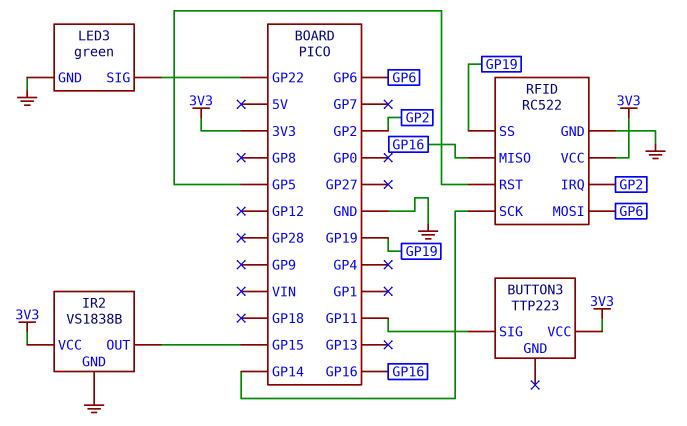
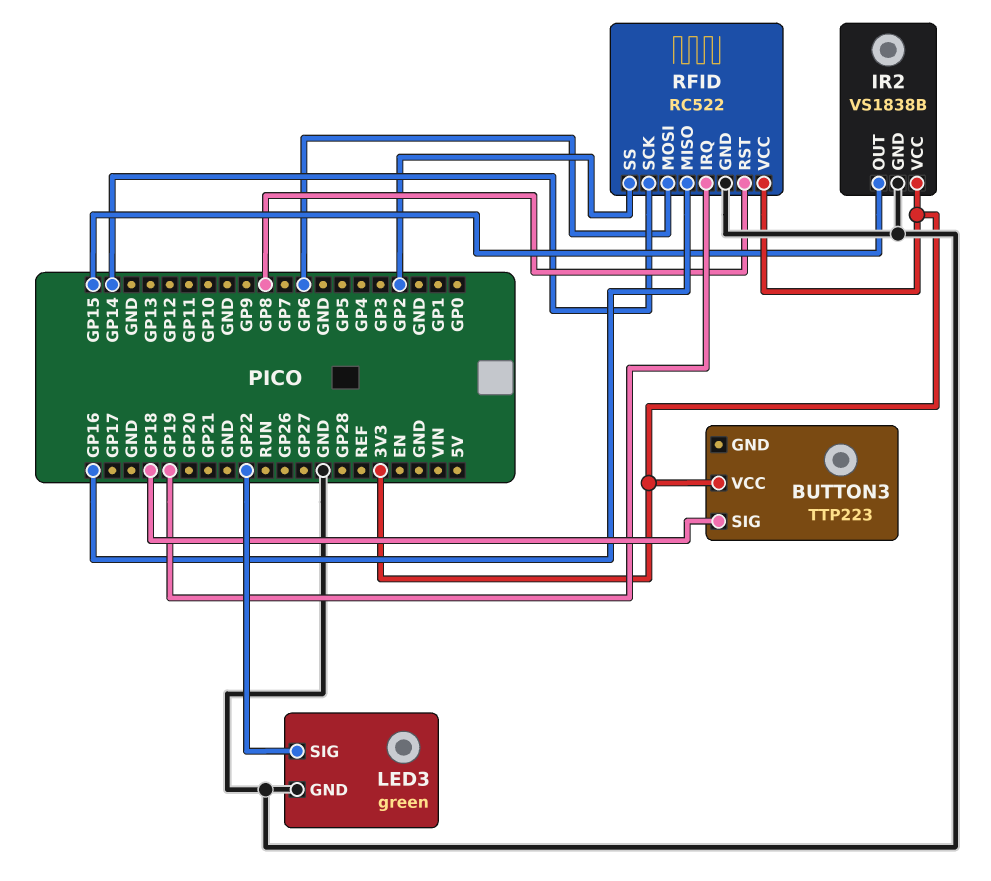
BUTTON3 pin SIG: GP11 -> GP18
RFID pin IRQ: GP2 -> GP19
RFID pin RST: GP5 -> GP8
RFID pin SS: GP19 -> GP2

